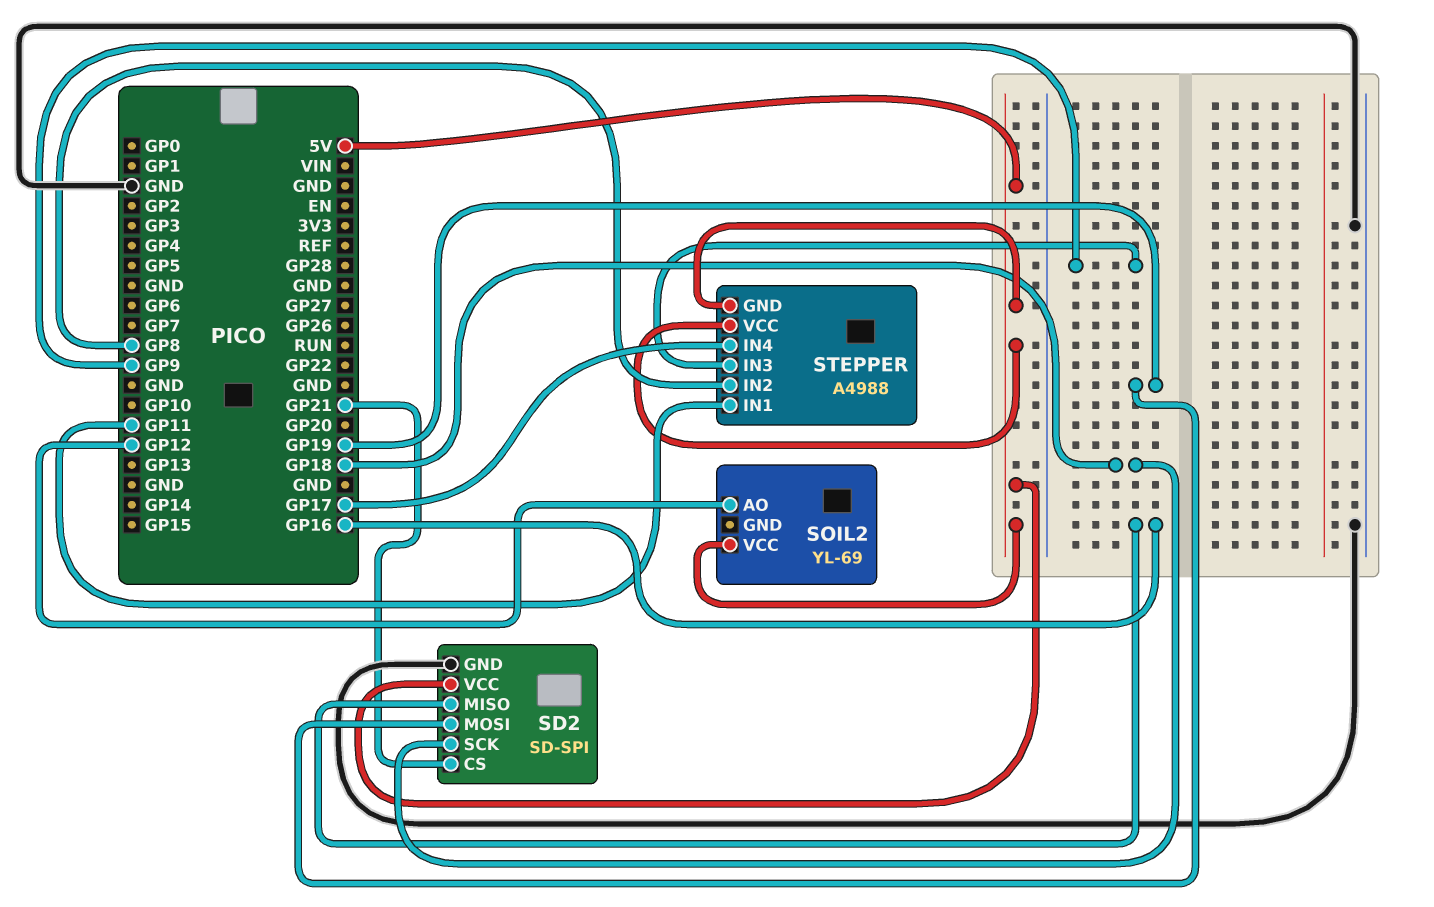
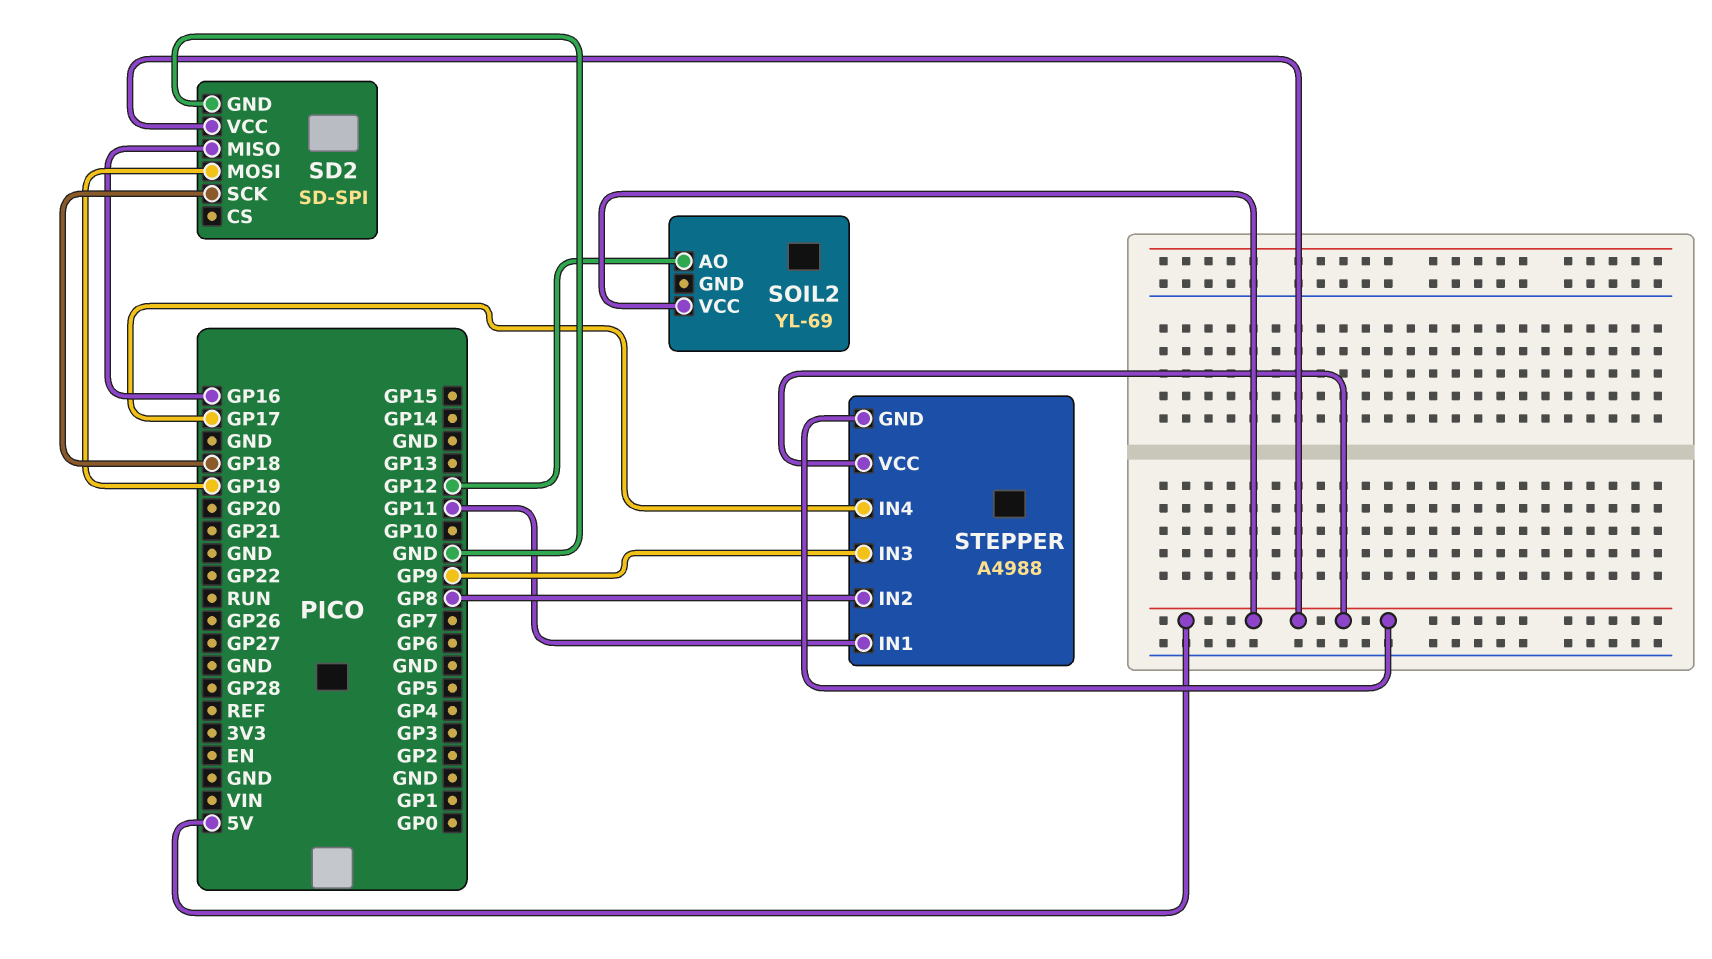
SD2 pin CS: GP21 -> none

